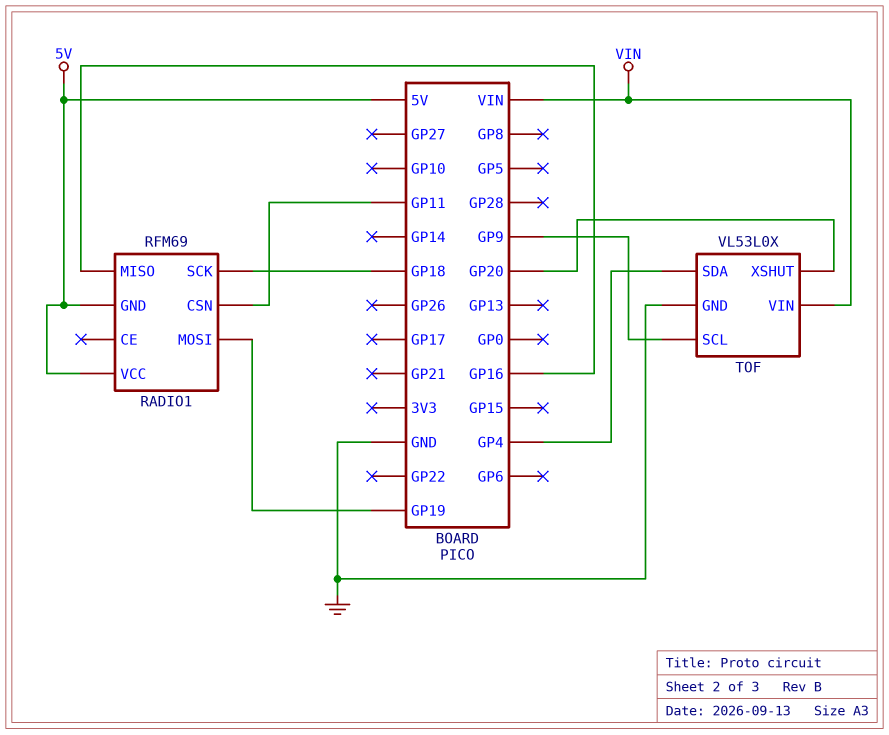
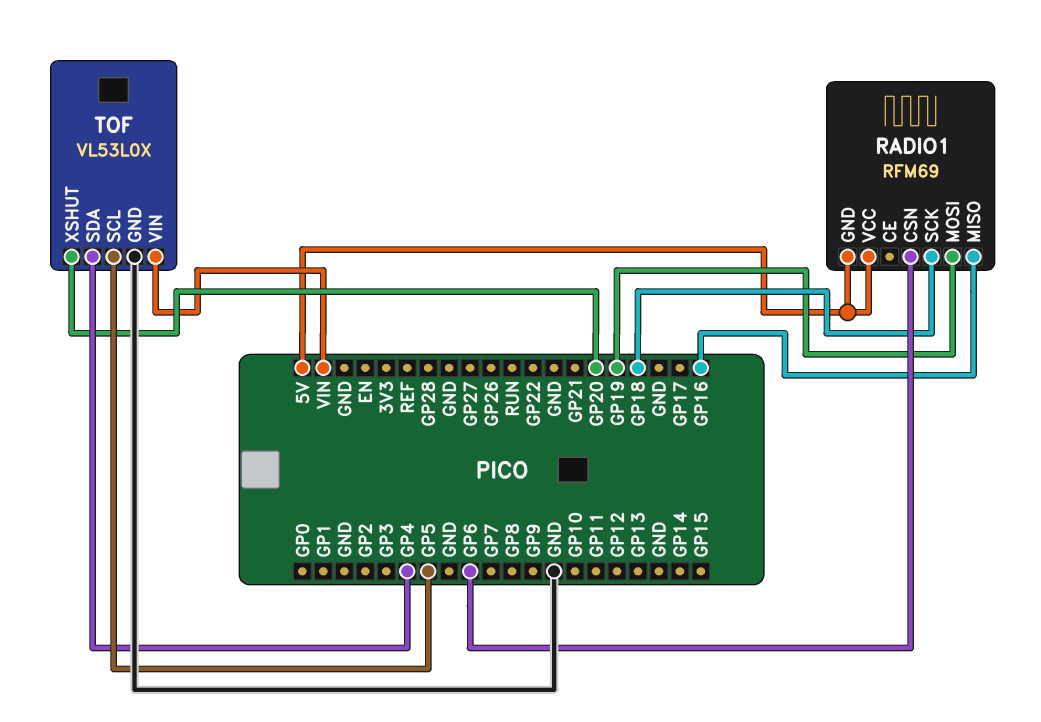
RADIO1 pin CSN: GP11 -> GP6
TOF pin SCL: GP9 -> GP5

